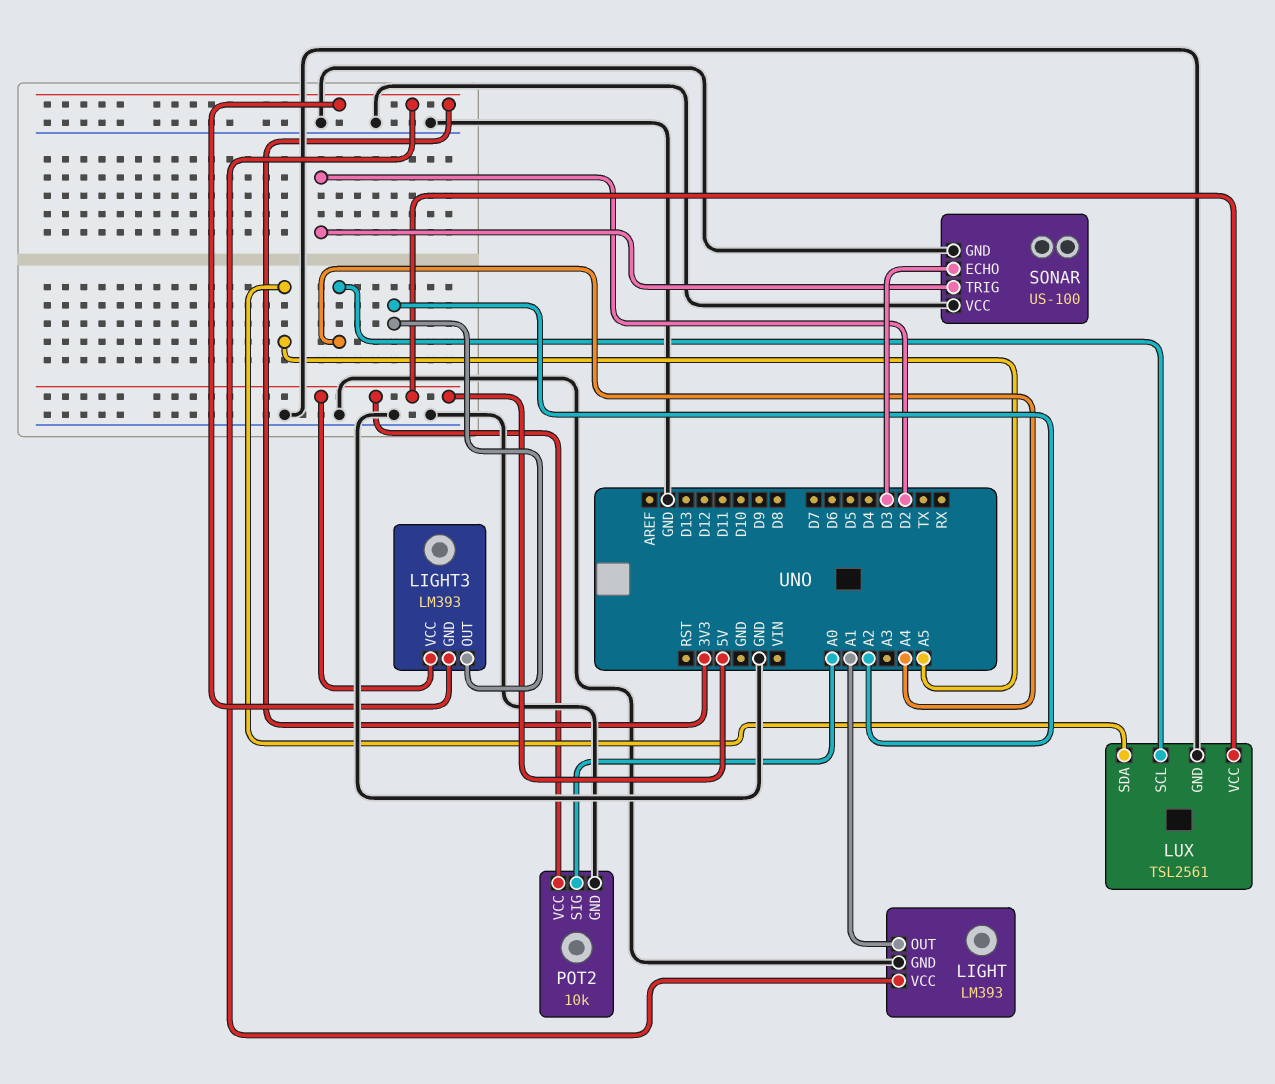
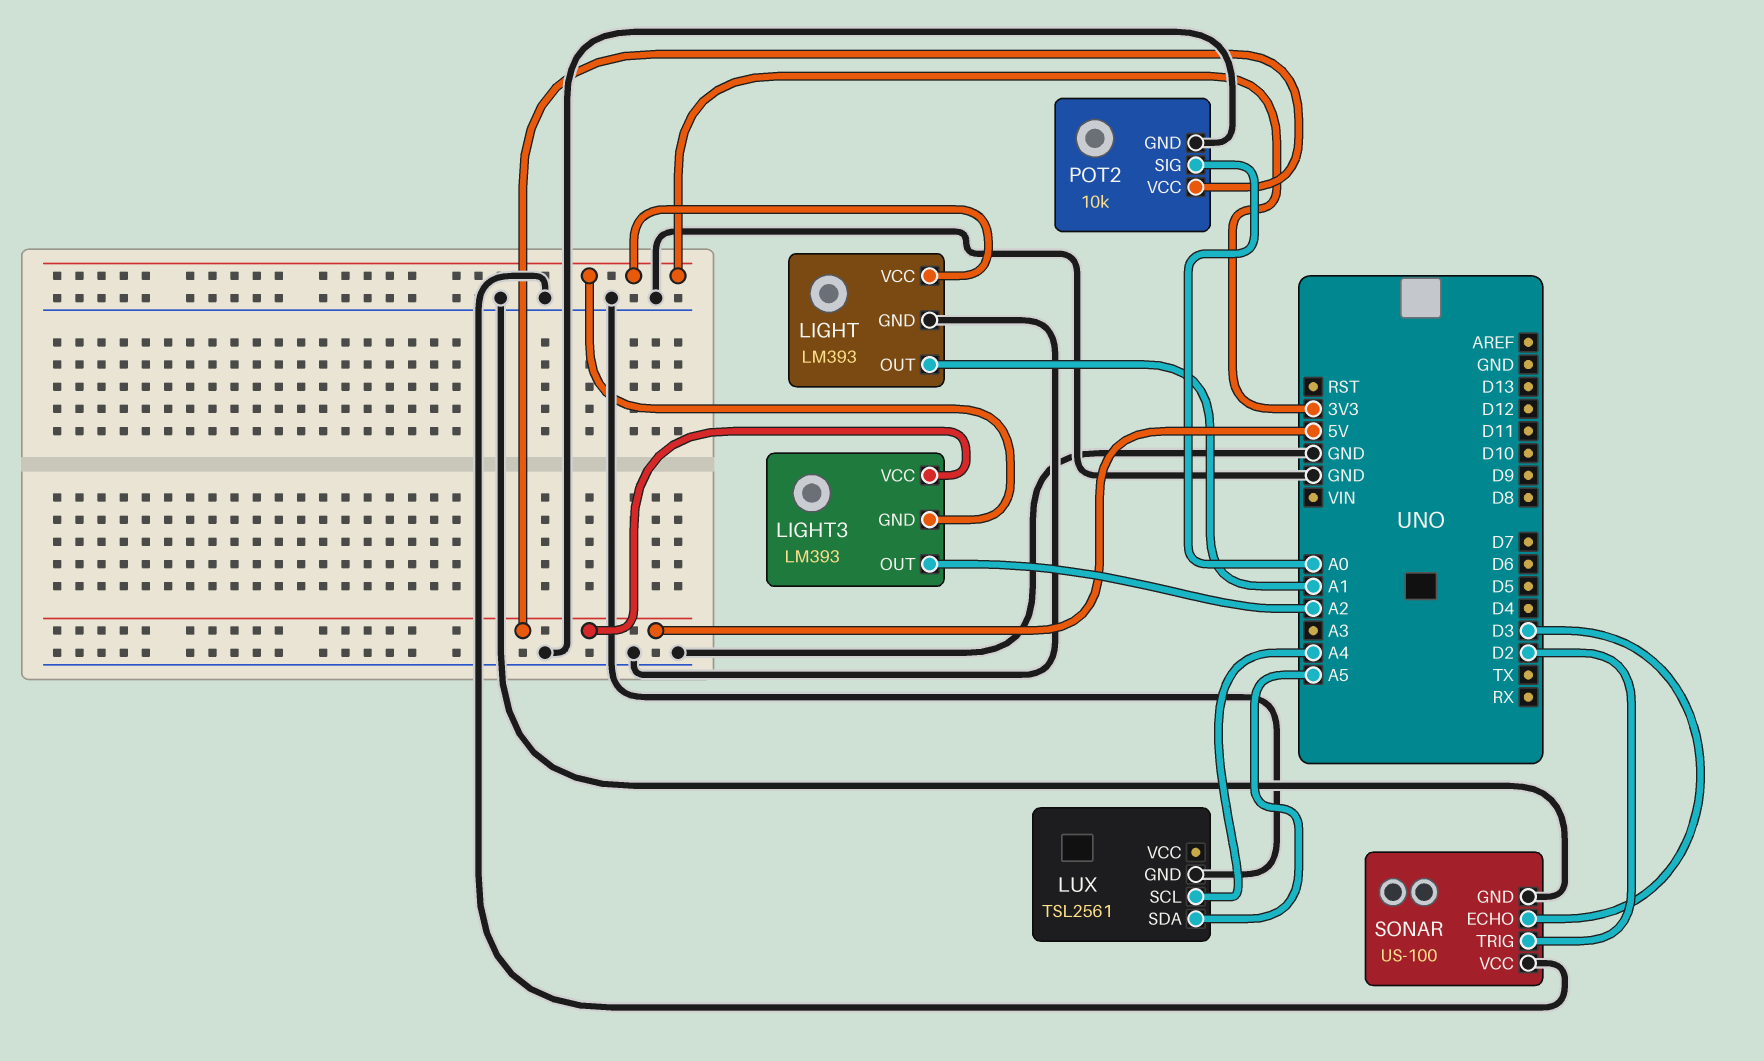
LUX pin VCC: 5V -> none

